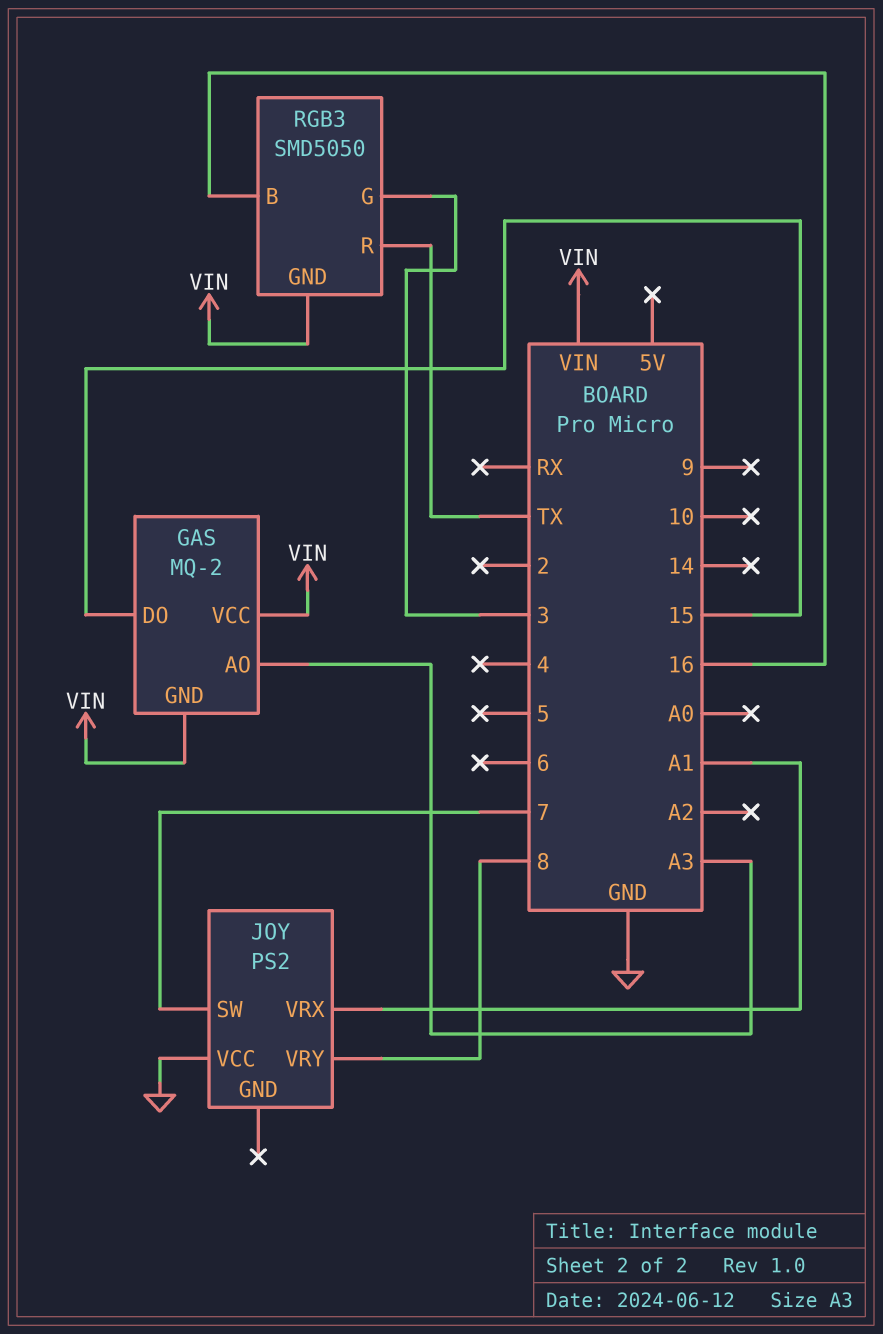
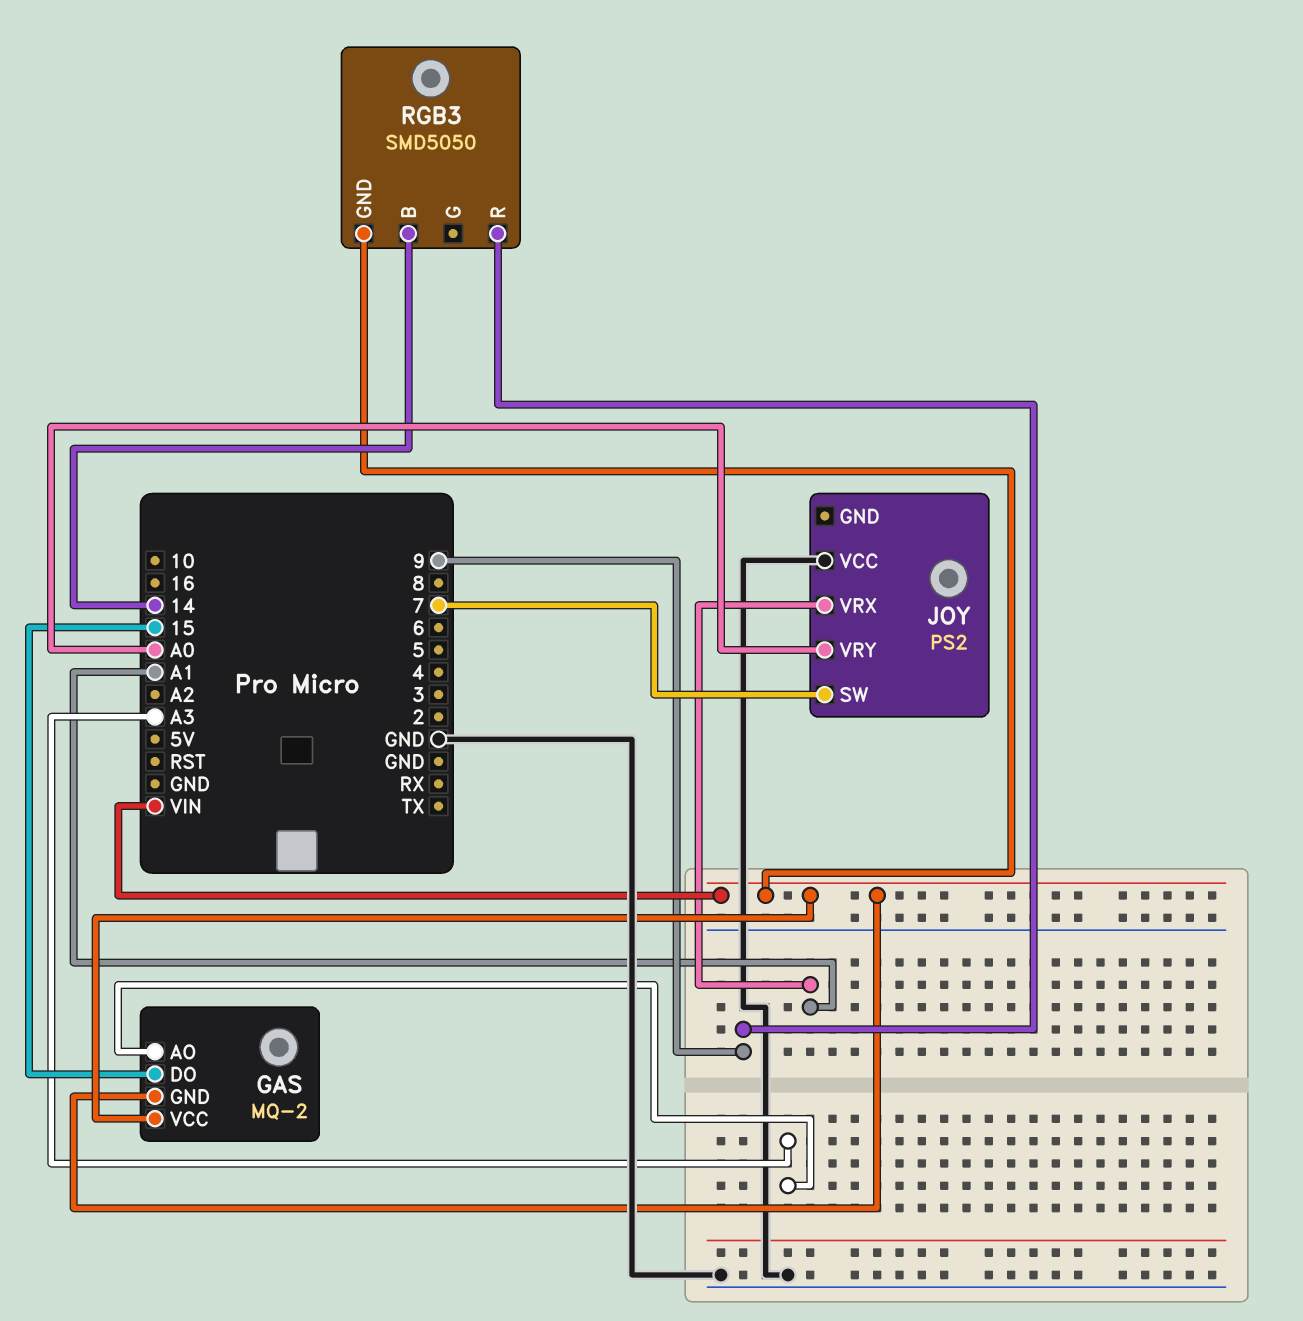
JOY pin VRY: 8 -> A0
RGB3 pin B: 16 -> 14
RGB3 pin G: 3 -> none
RGB3 pin R: TX -> 9

